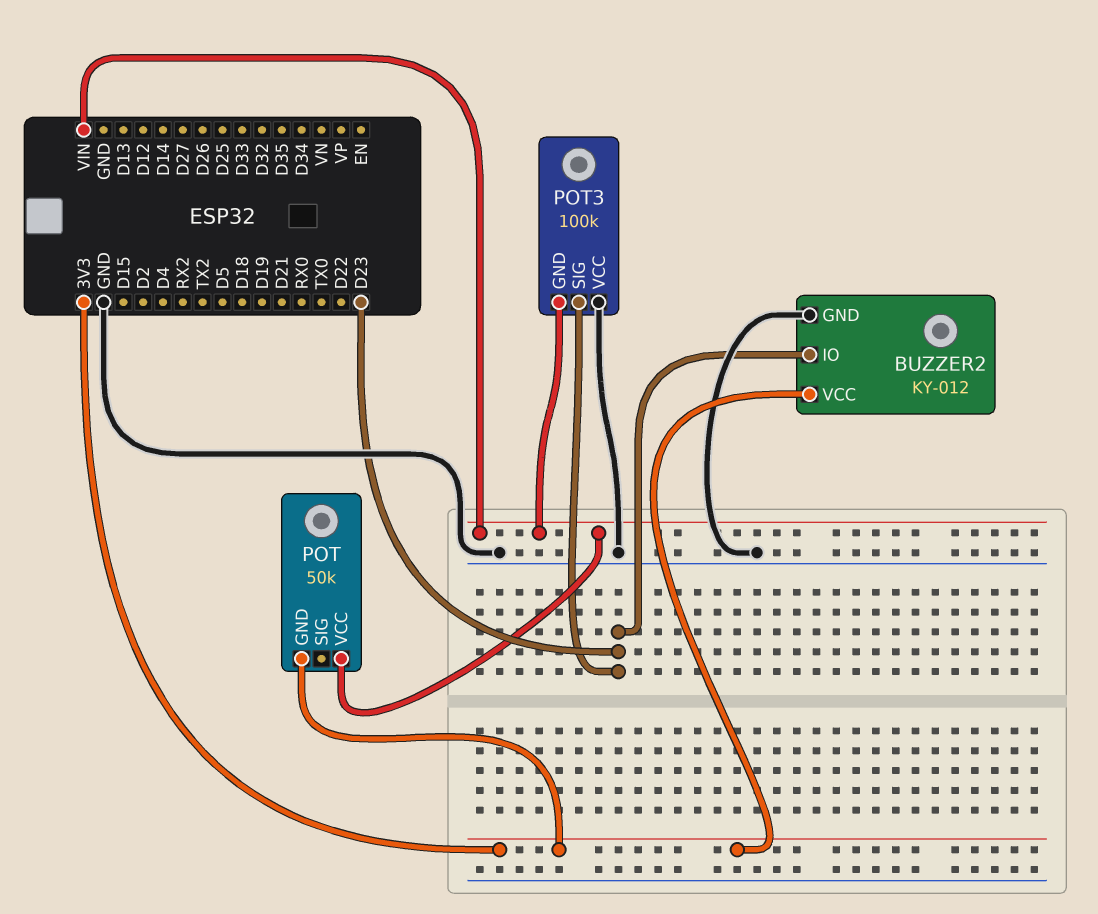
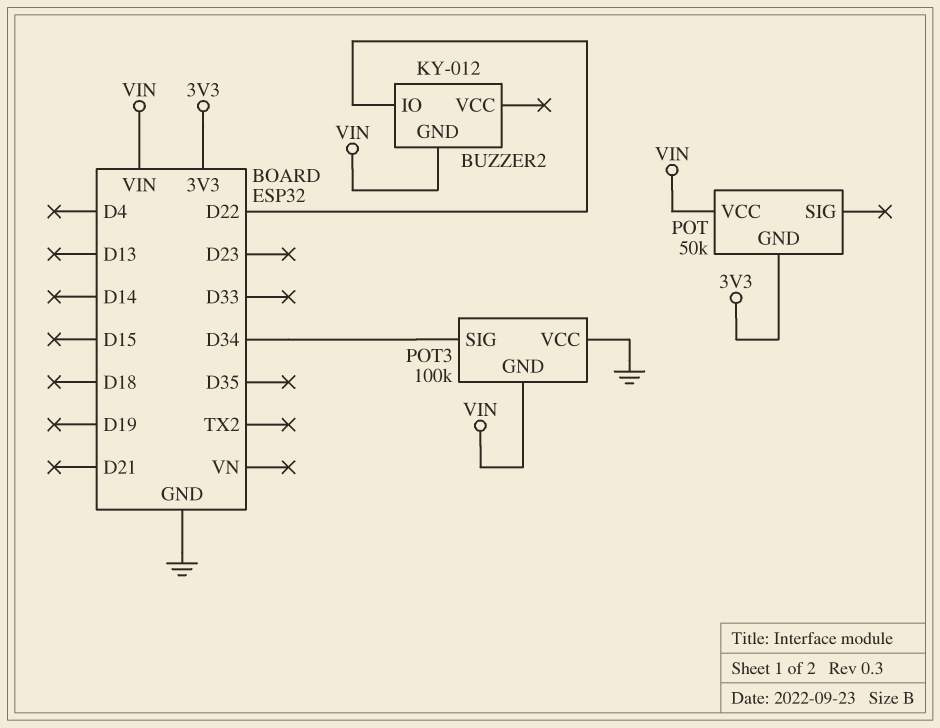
BUZZER2 pin GND: GND -> VIN
BUZZER2 pin IO: D23 -> D22
BUZZER2 pin VCC: 3V3 -> none
POT3 pin SIG: D23 -> D34

